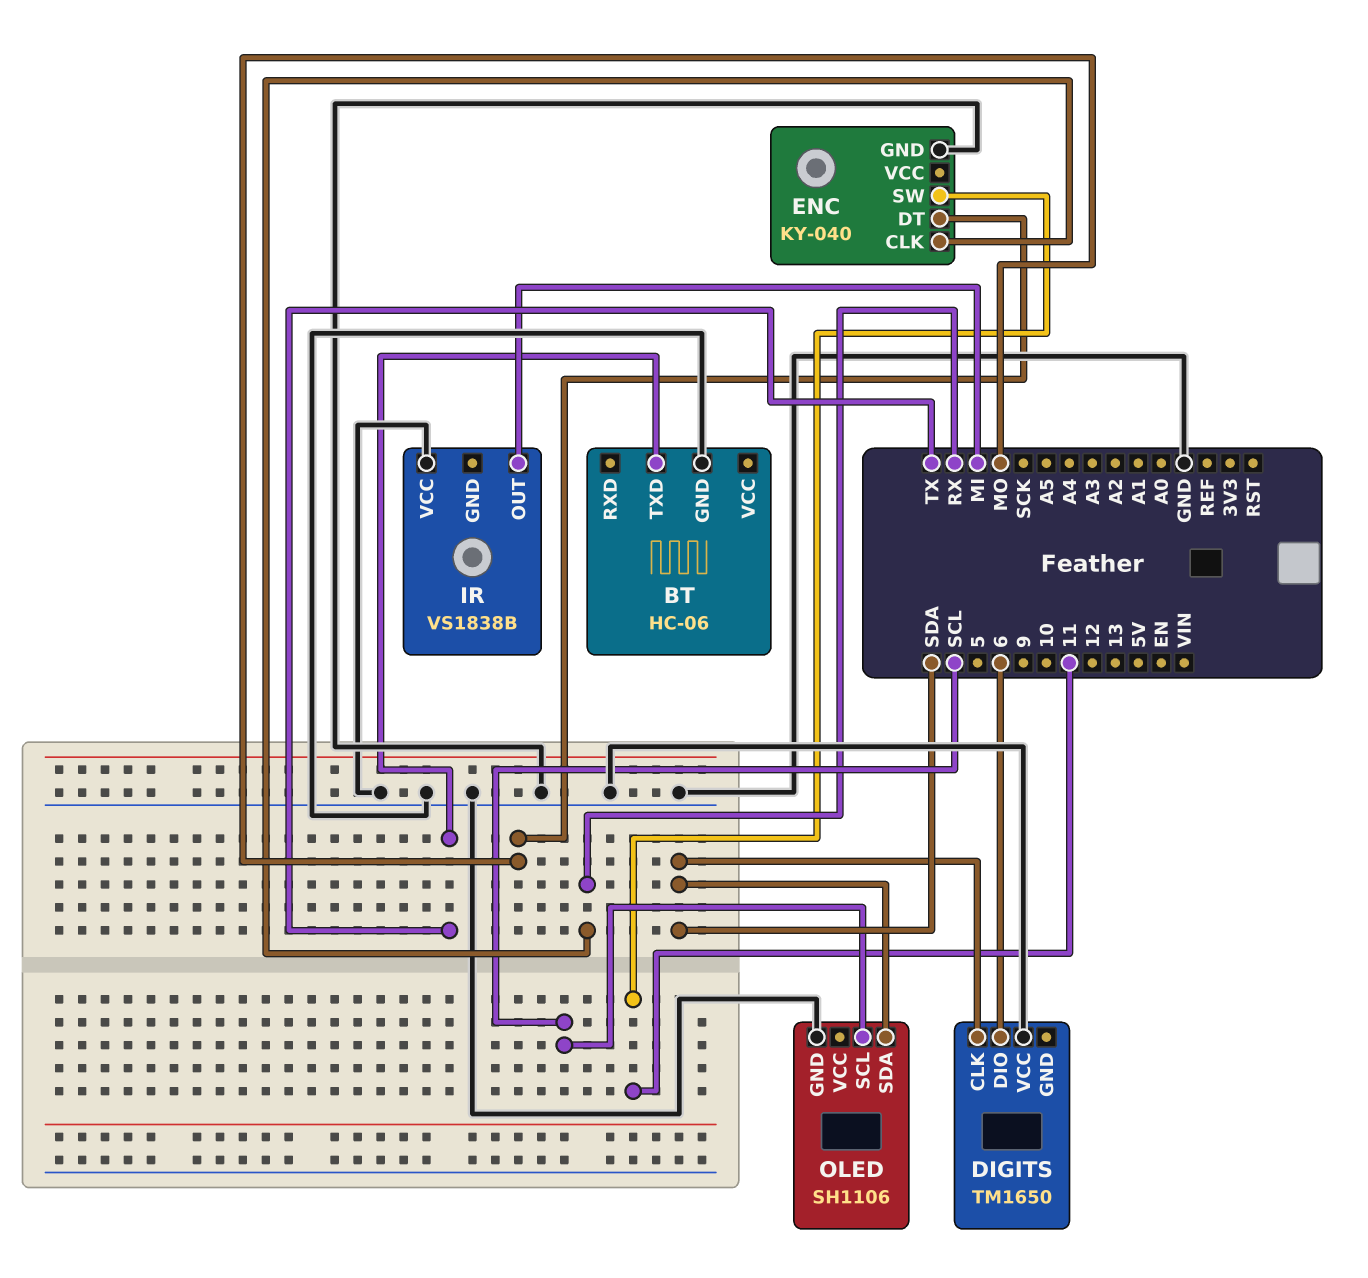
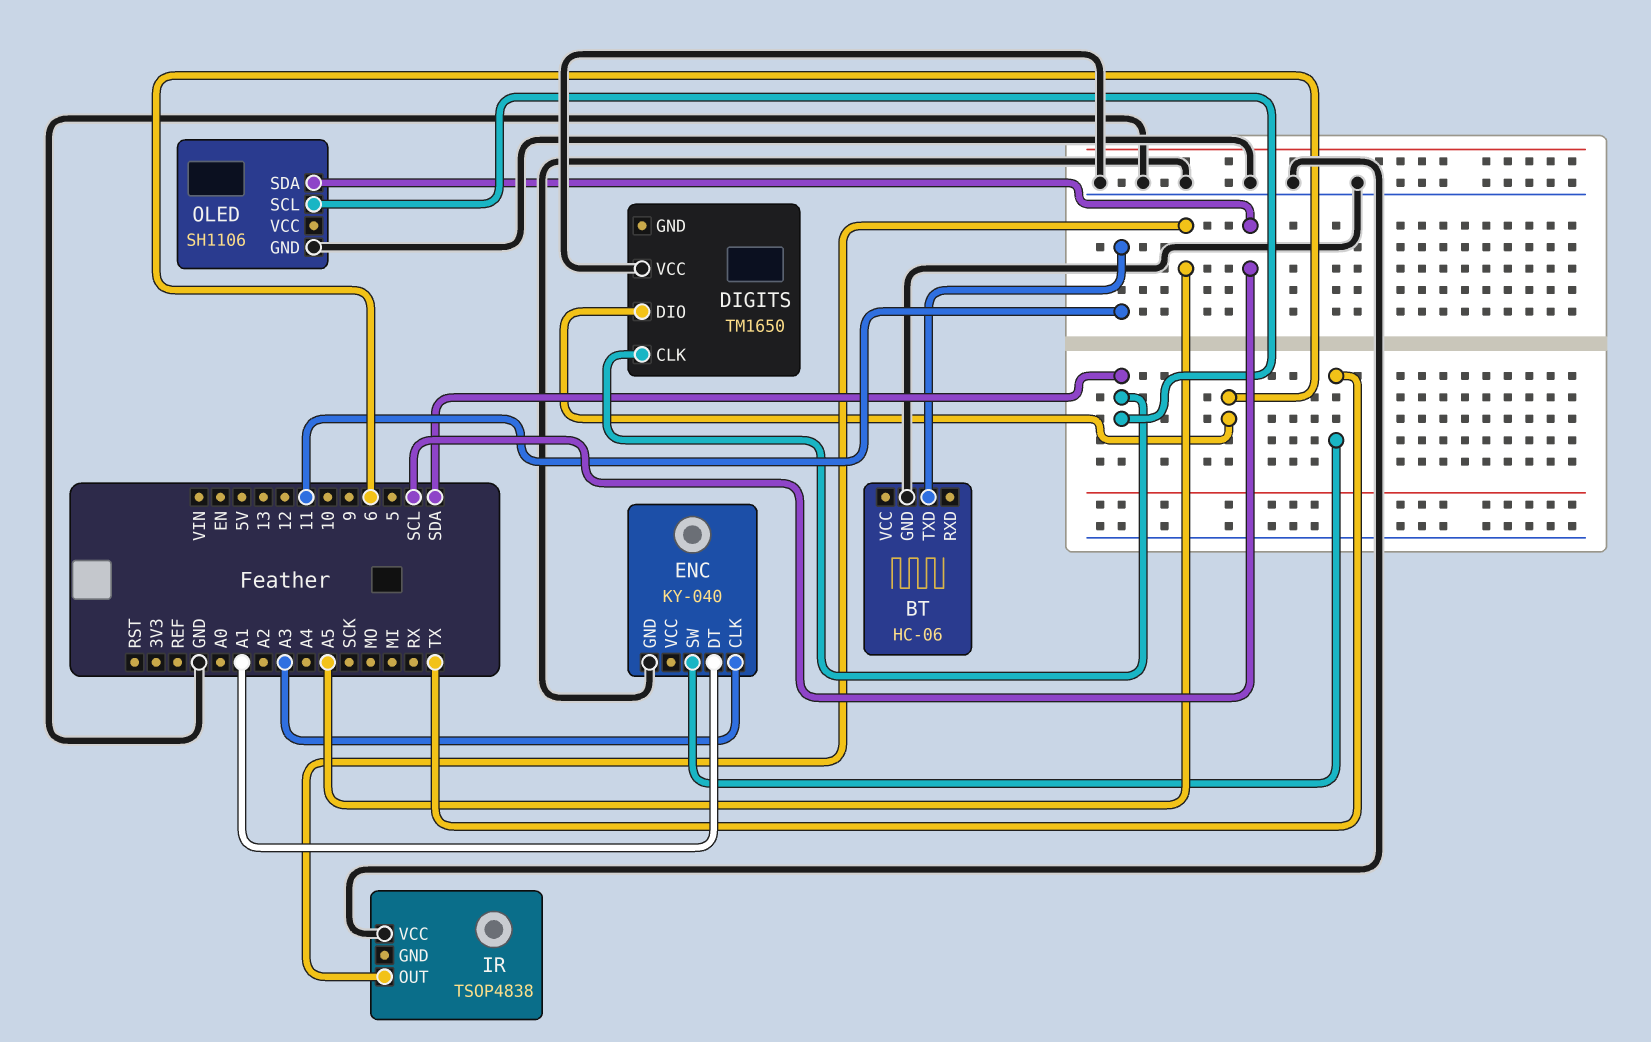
BT pin TXD: TX -> 11
ENC pin CLK: RX -> A3
ENC pin DT: MO -> A1
ENC pin SW: 11 -> TX
IR: VS1838B -> TSOP4838
IR pin OUT: MI -> A5
OLED pin SCL: SCL -> SDA
OLED pin SDA: SDA -> SCL

